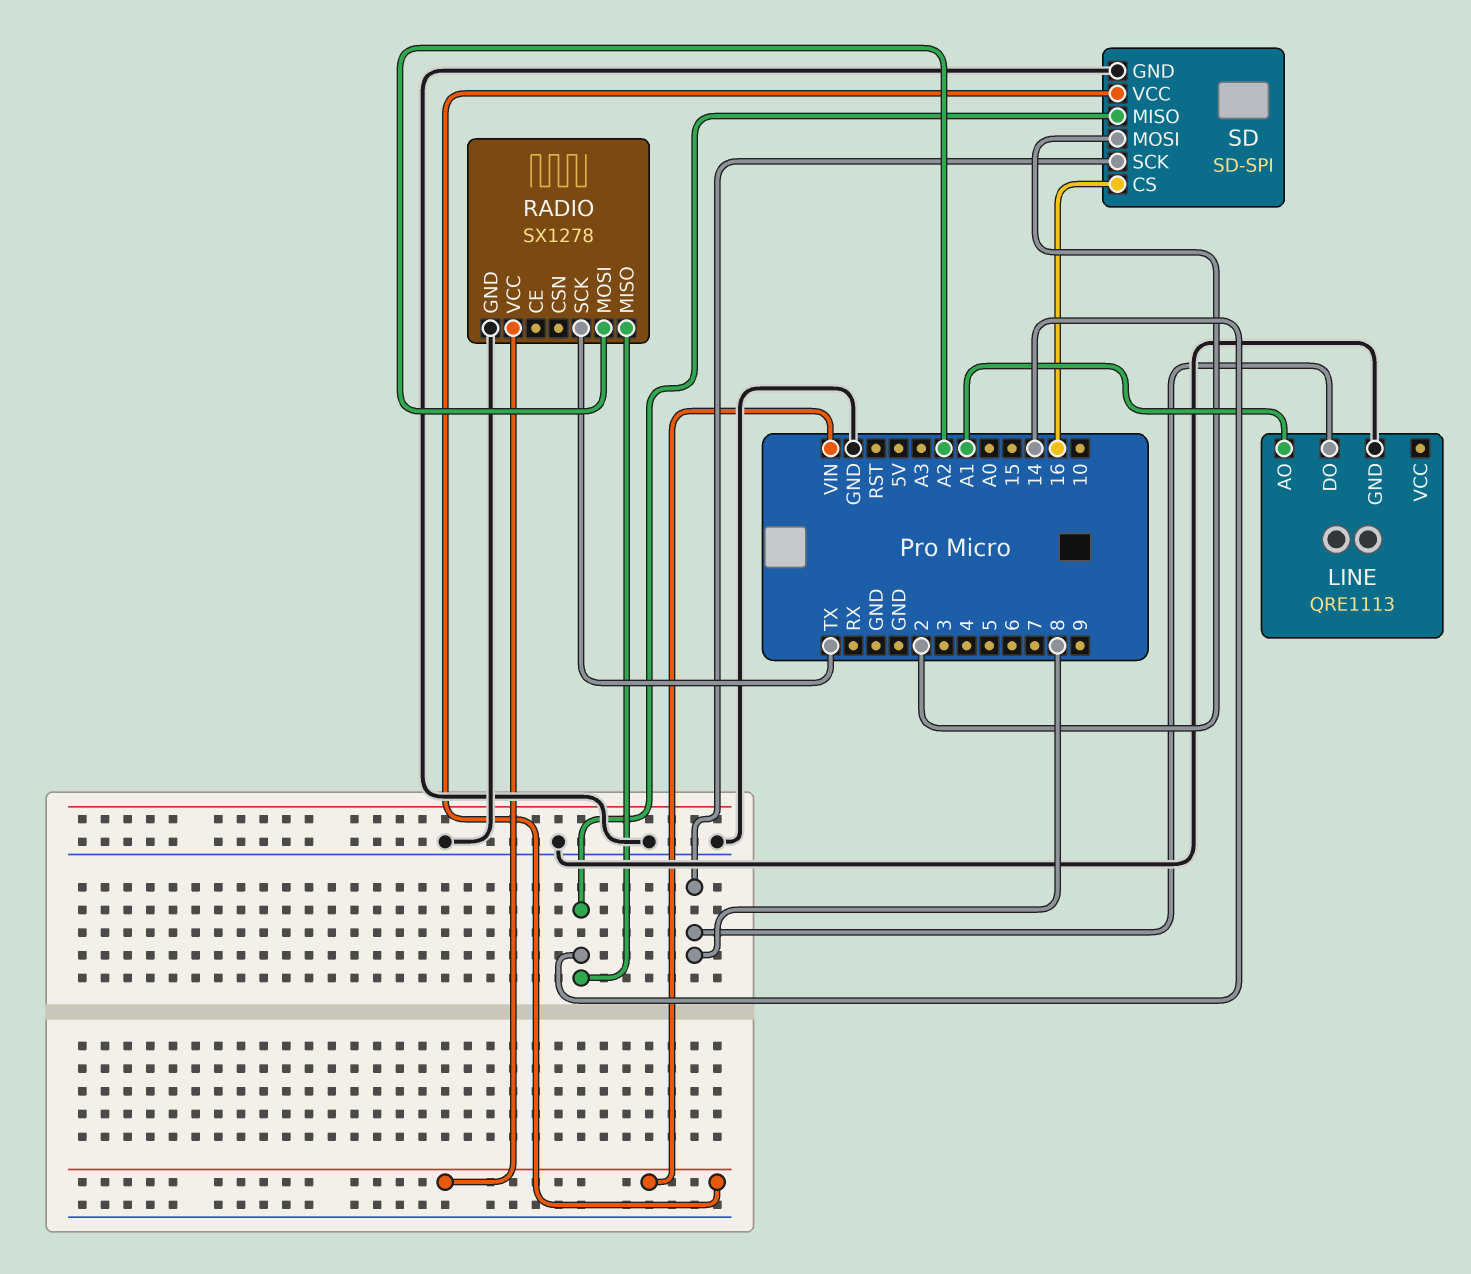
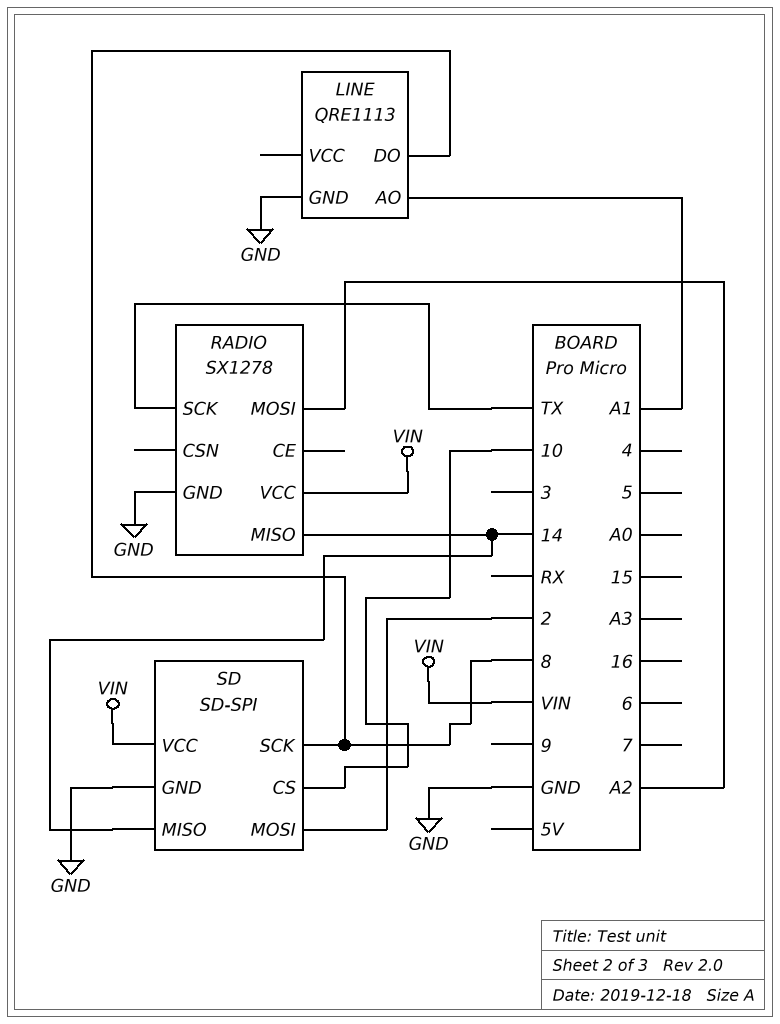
SD pin CS: 16 -> 10

